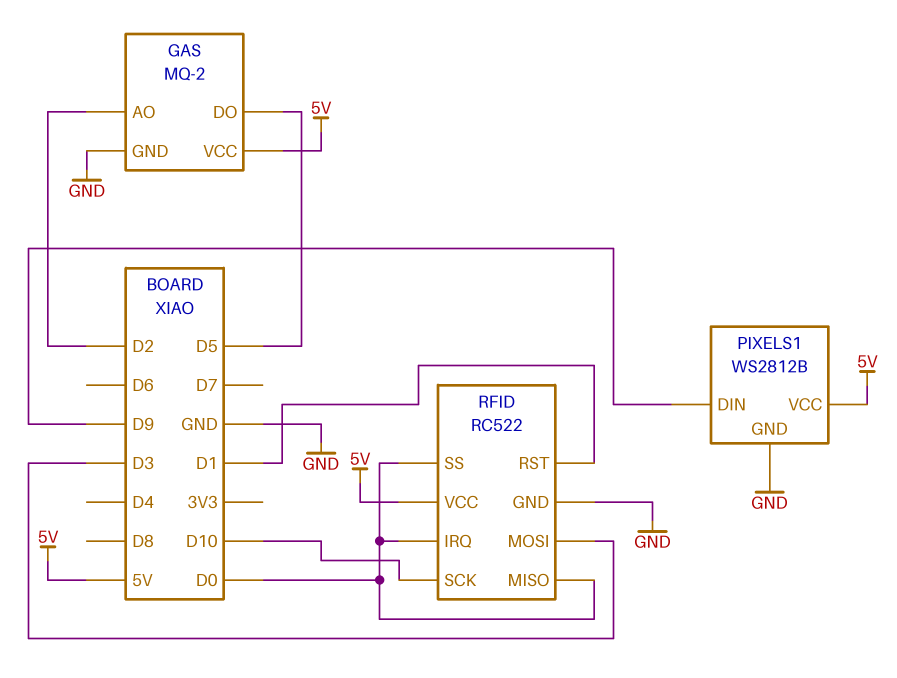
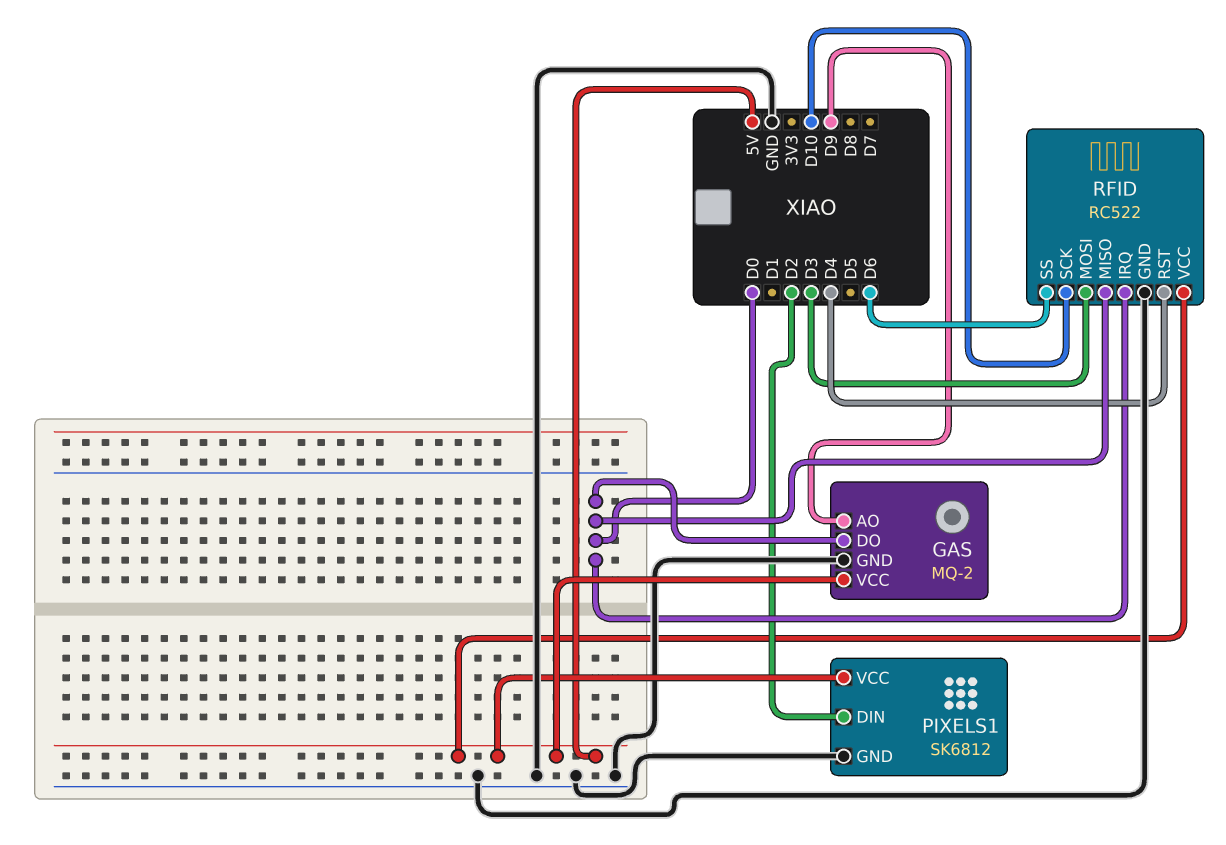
GAS pin AO: D2 -> D9
GAS pin DO: D5 -> D0
PIXELS1: WS2812B -> SK6812
PIXELS1 pin DIN: D9 -> D2
RFID pin RST: D1 -> D4
RFID pin SS: D0 -> D6

